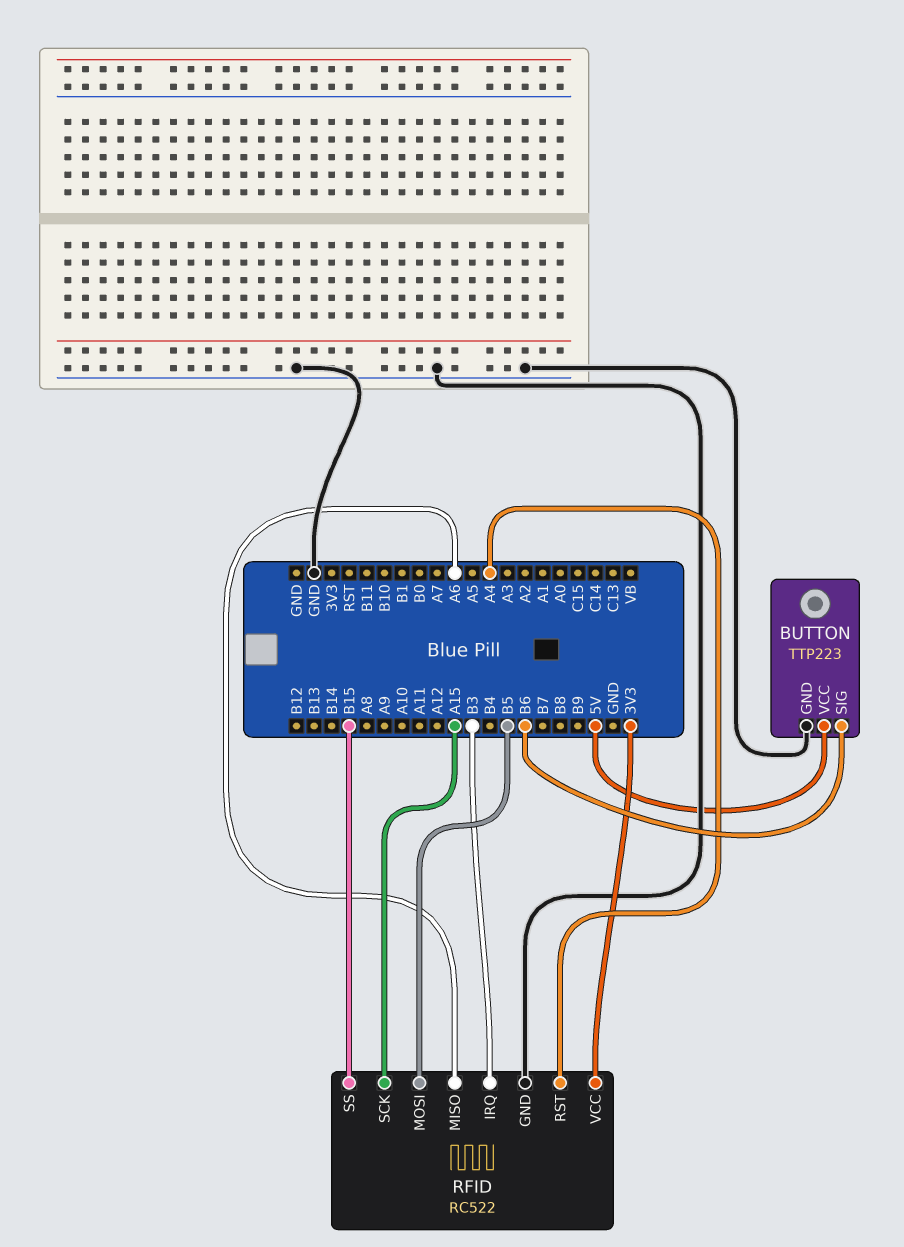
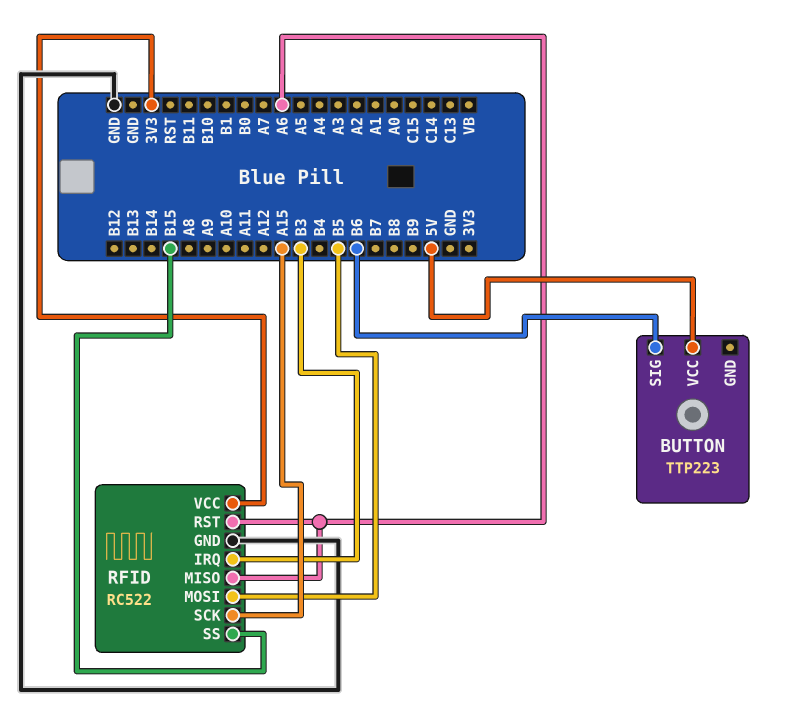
BUTTON pin GND: GND -> none
RFID pin RST: A4 -> A6

